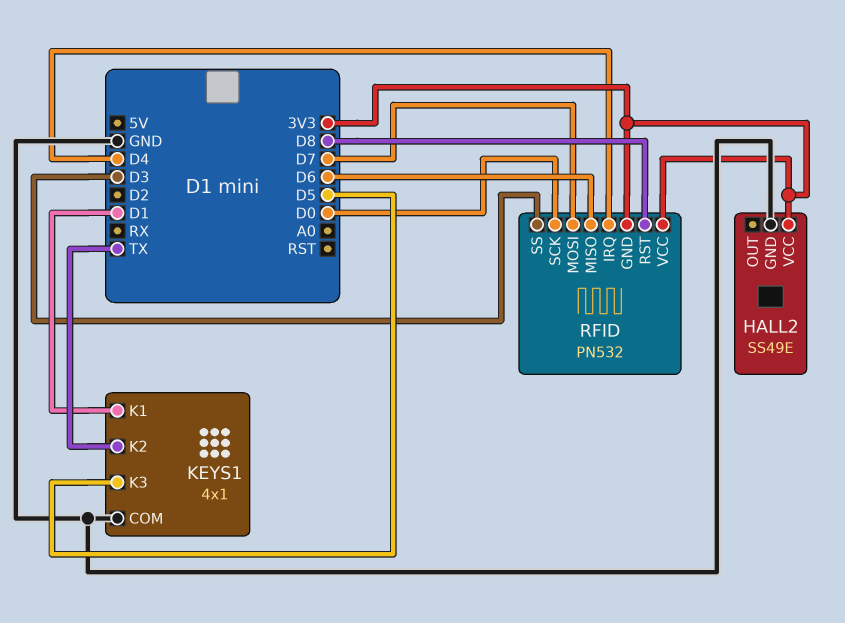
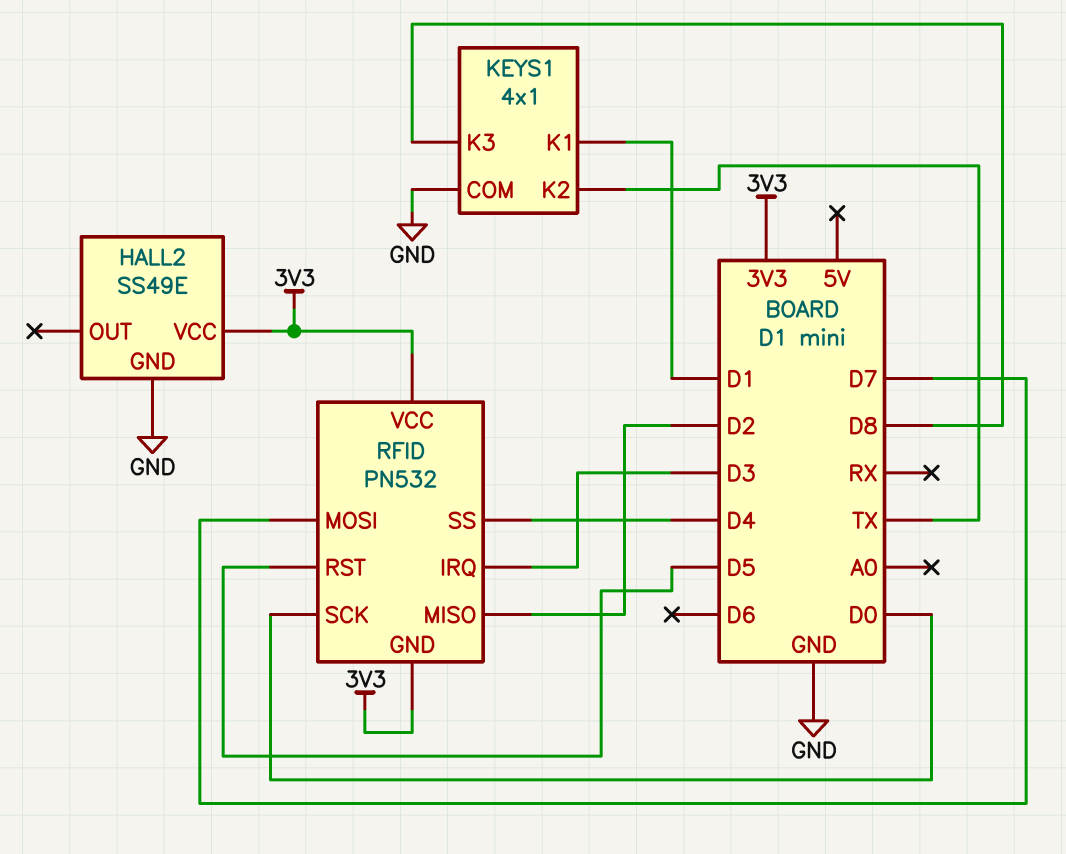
KEYS1 pin K3: D5 -> D8
RFID pin IRQ: D4 -> D3
RFID pin MISO: D6 -> D2
RFID pin RST: D8 -> D5
RFID pin SS: D3 -> D4

